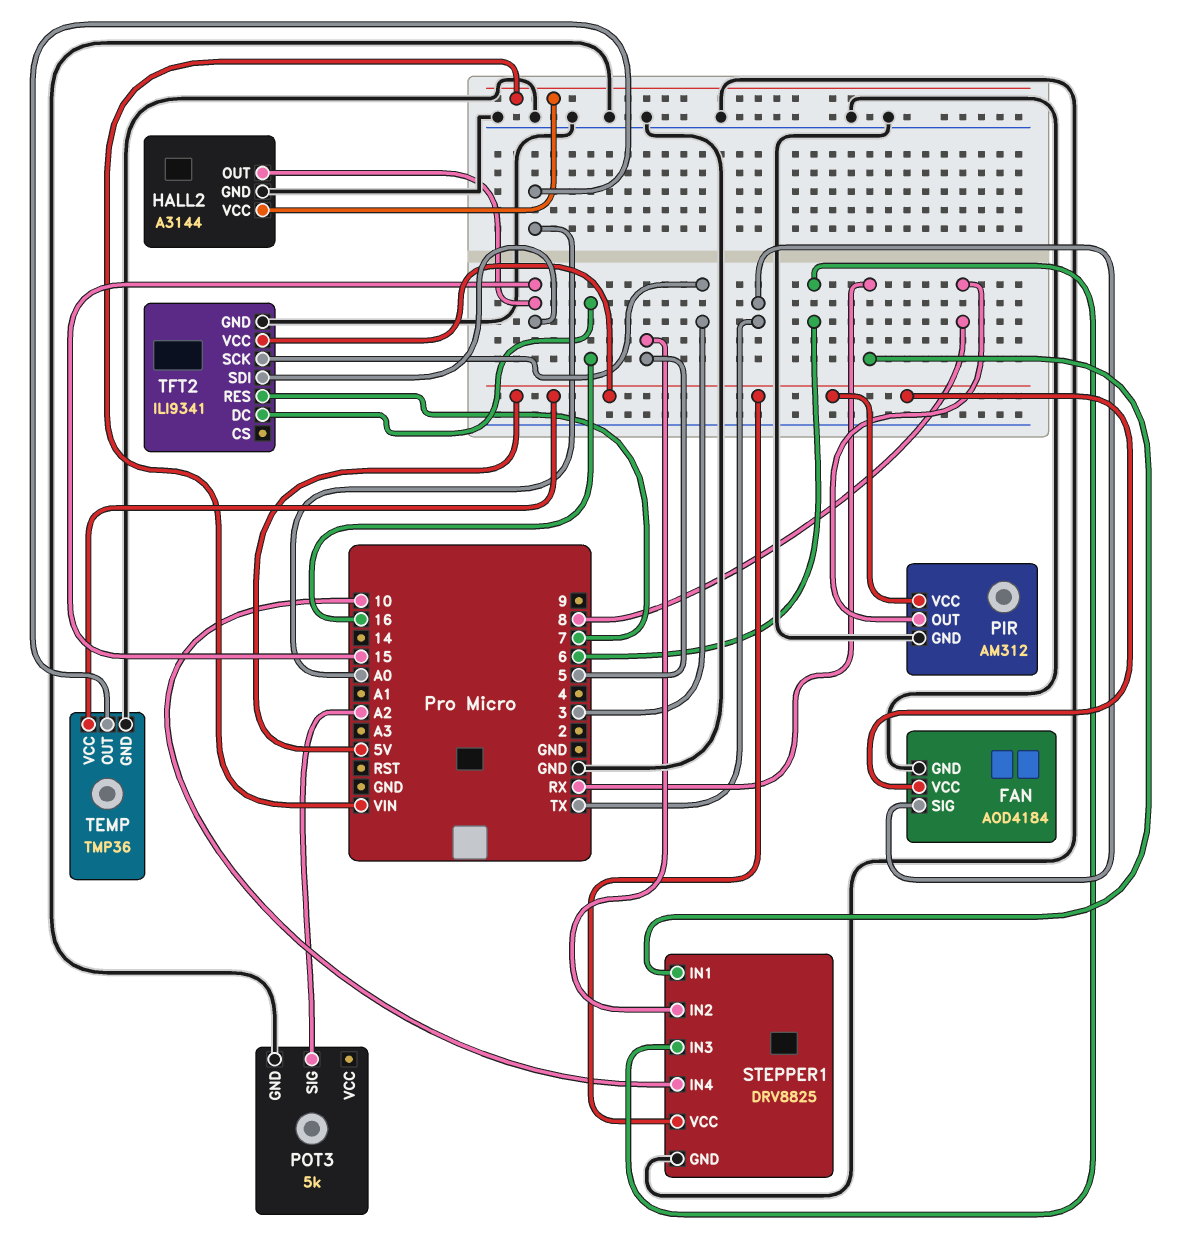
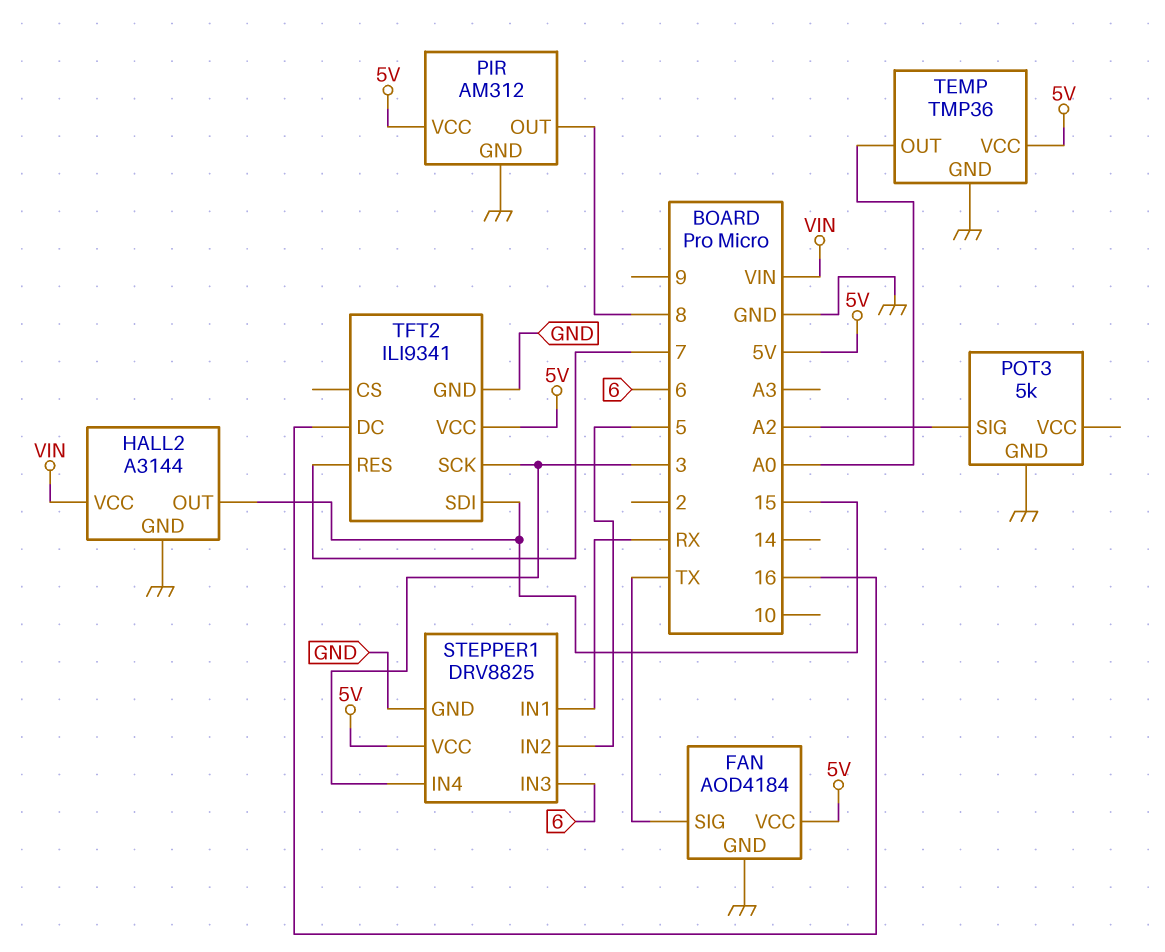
STEPPER1 pin IN4: 10 -> 3

